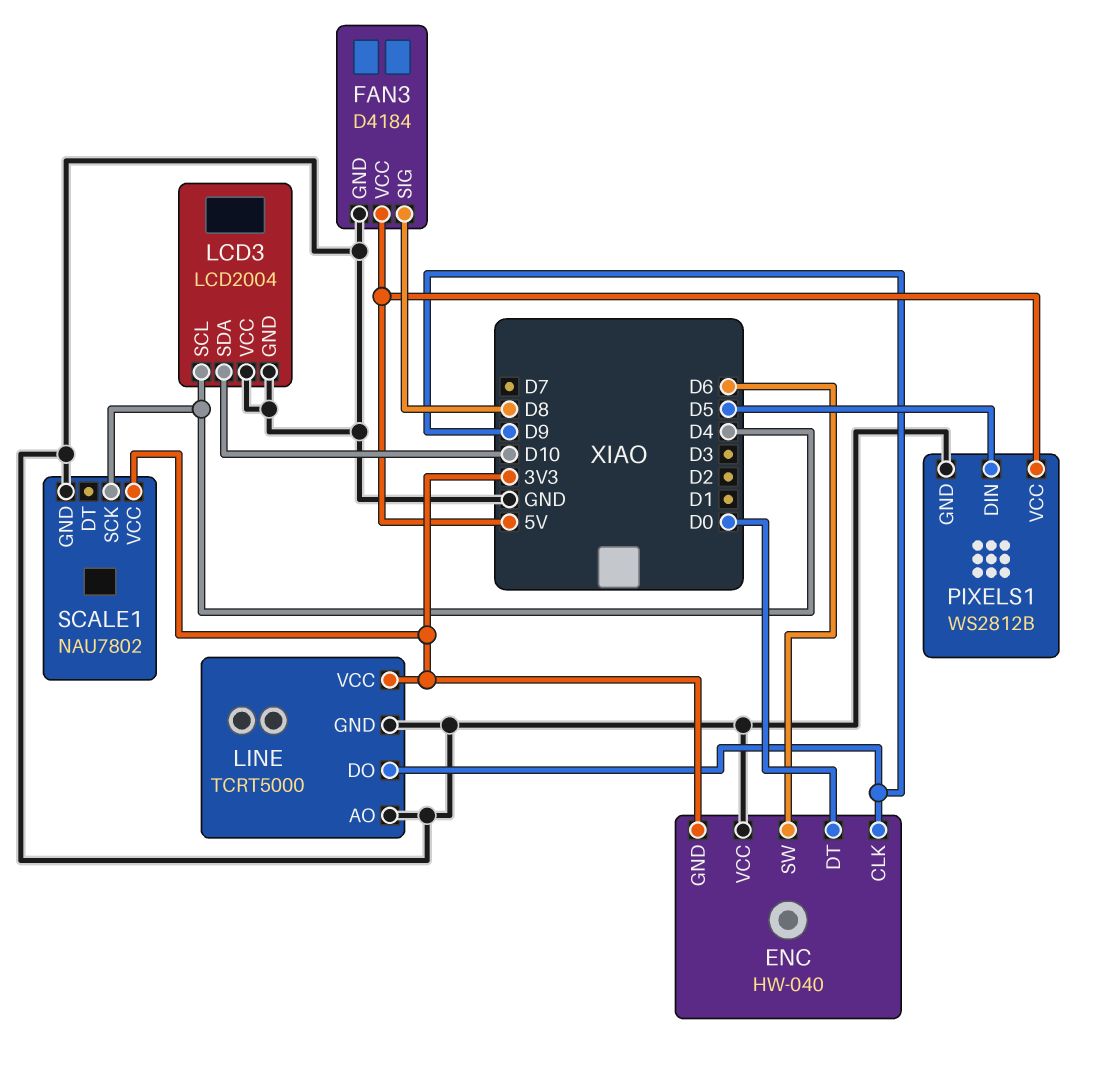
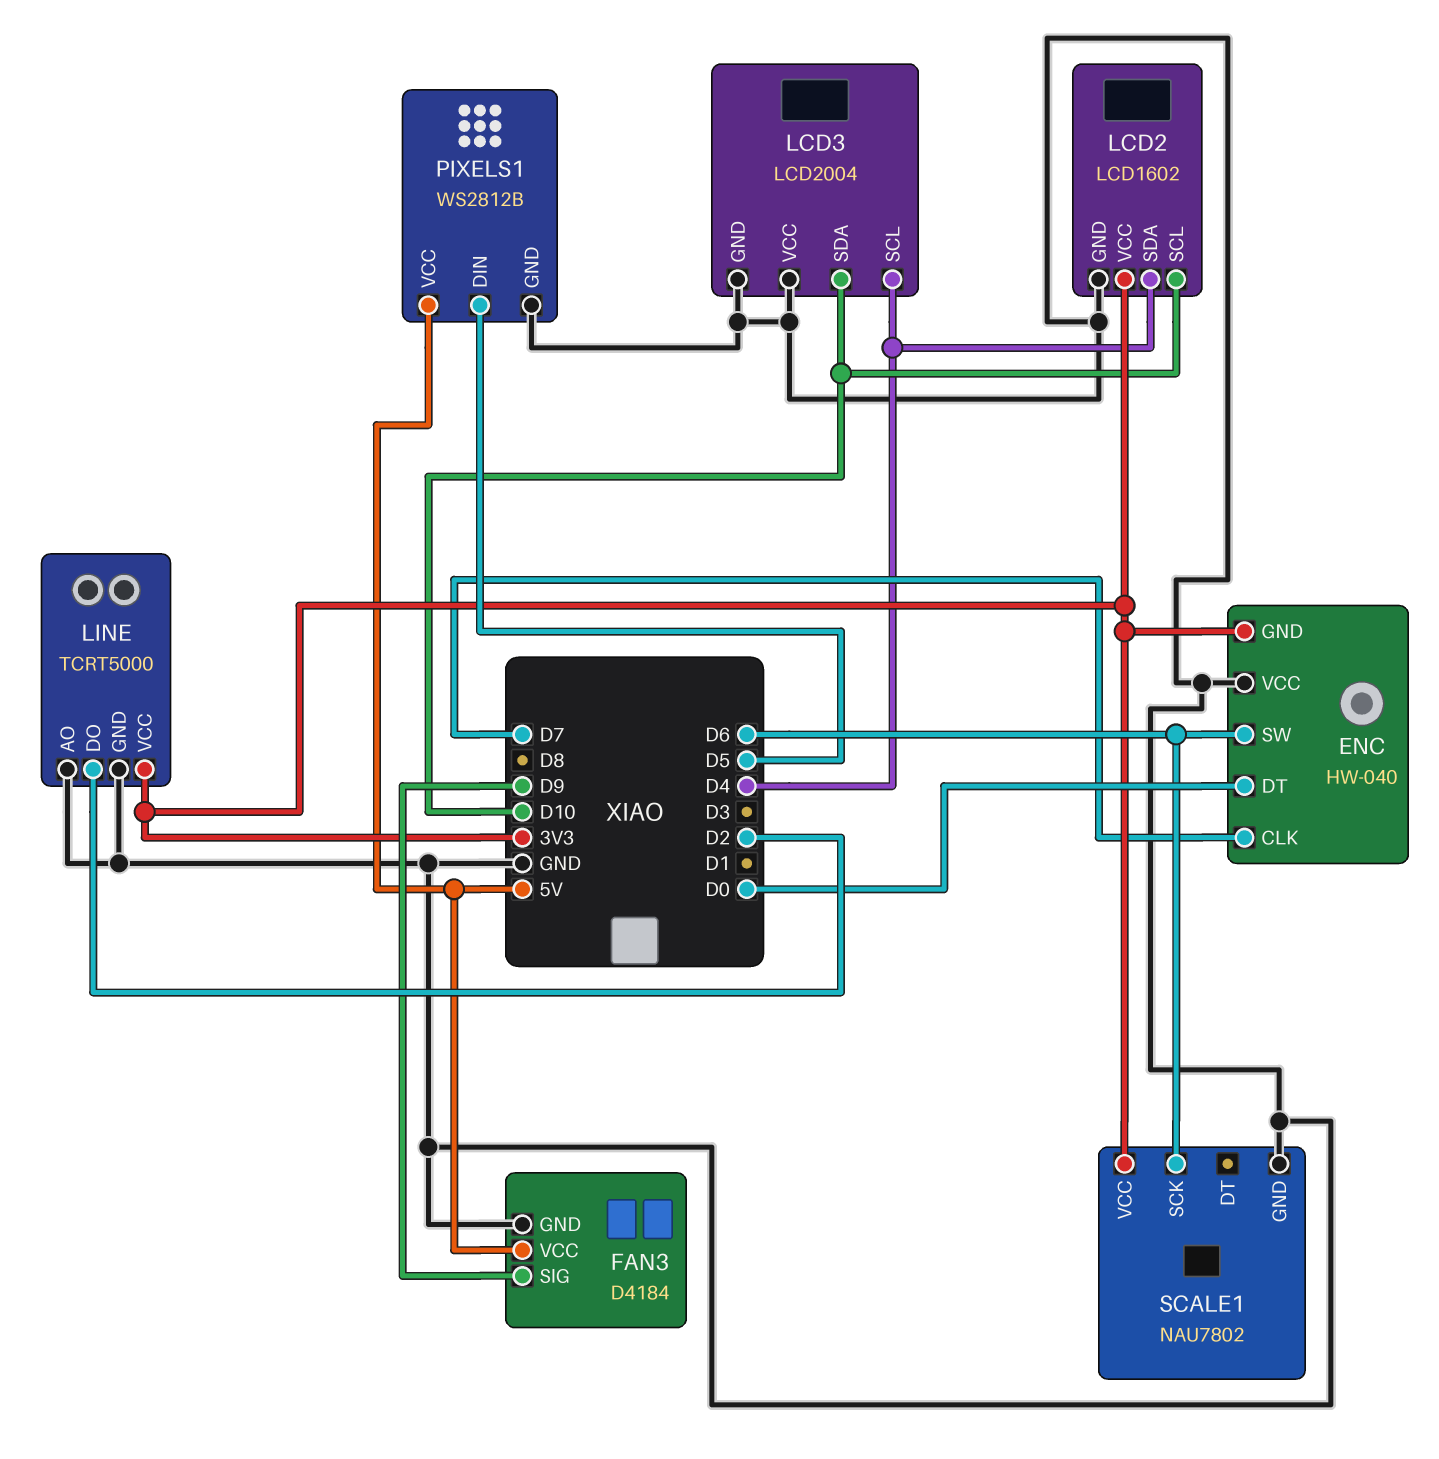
ENC pin CLK: D9 -> D7
FAN3 pin SIG: D8 -> D9
LCD2: none -> LCD1602
LCD2 pin GND: none -> GND
LCD2 pin SCL: none -> D10
LCD2 pin SDA: none -> D4
LCD2 pin VCC: none -> 3V3
LINE pin DO: D9 -> D2
SCALE1 pin SCK: D4 -> D6

